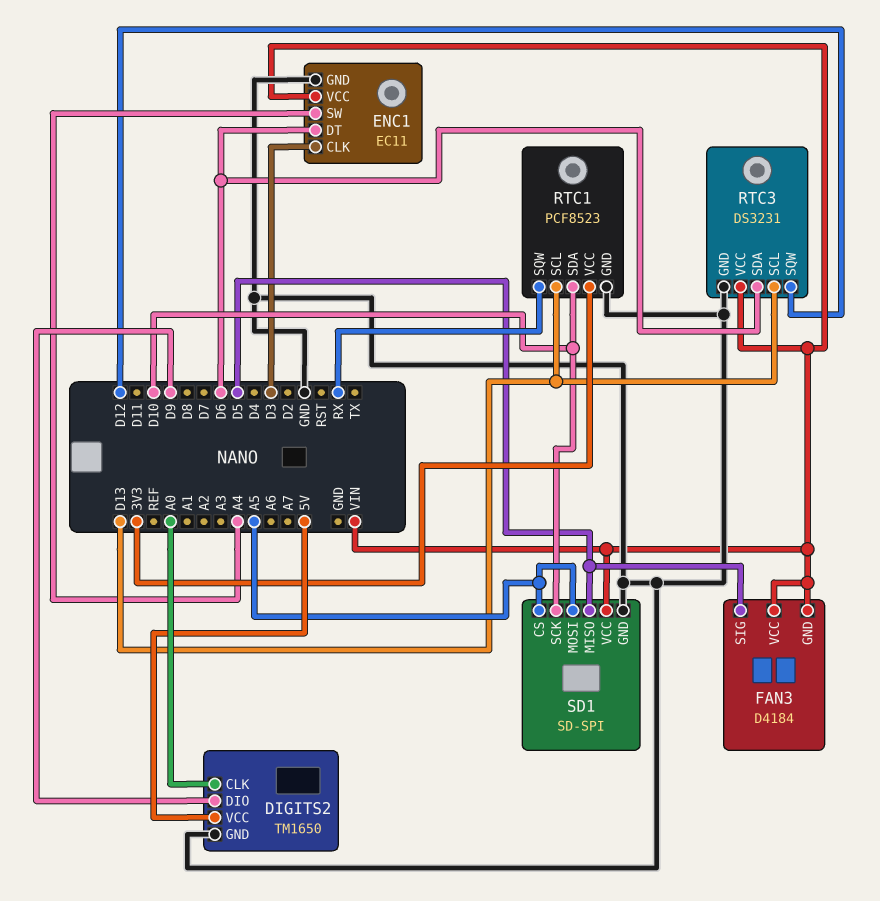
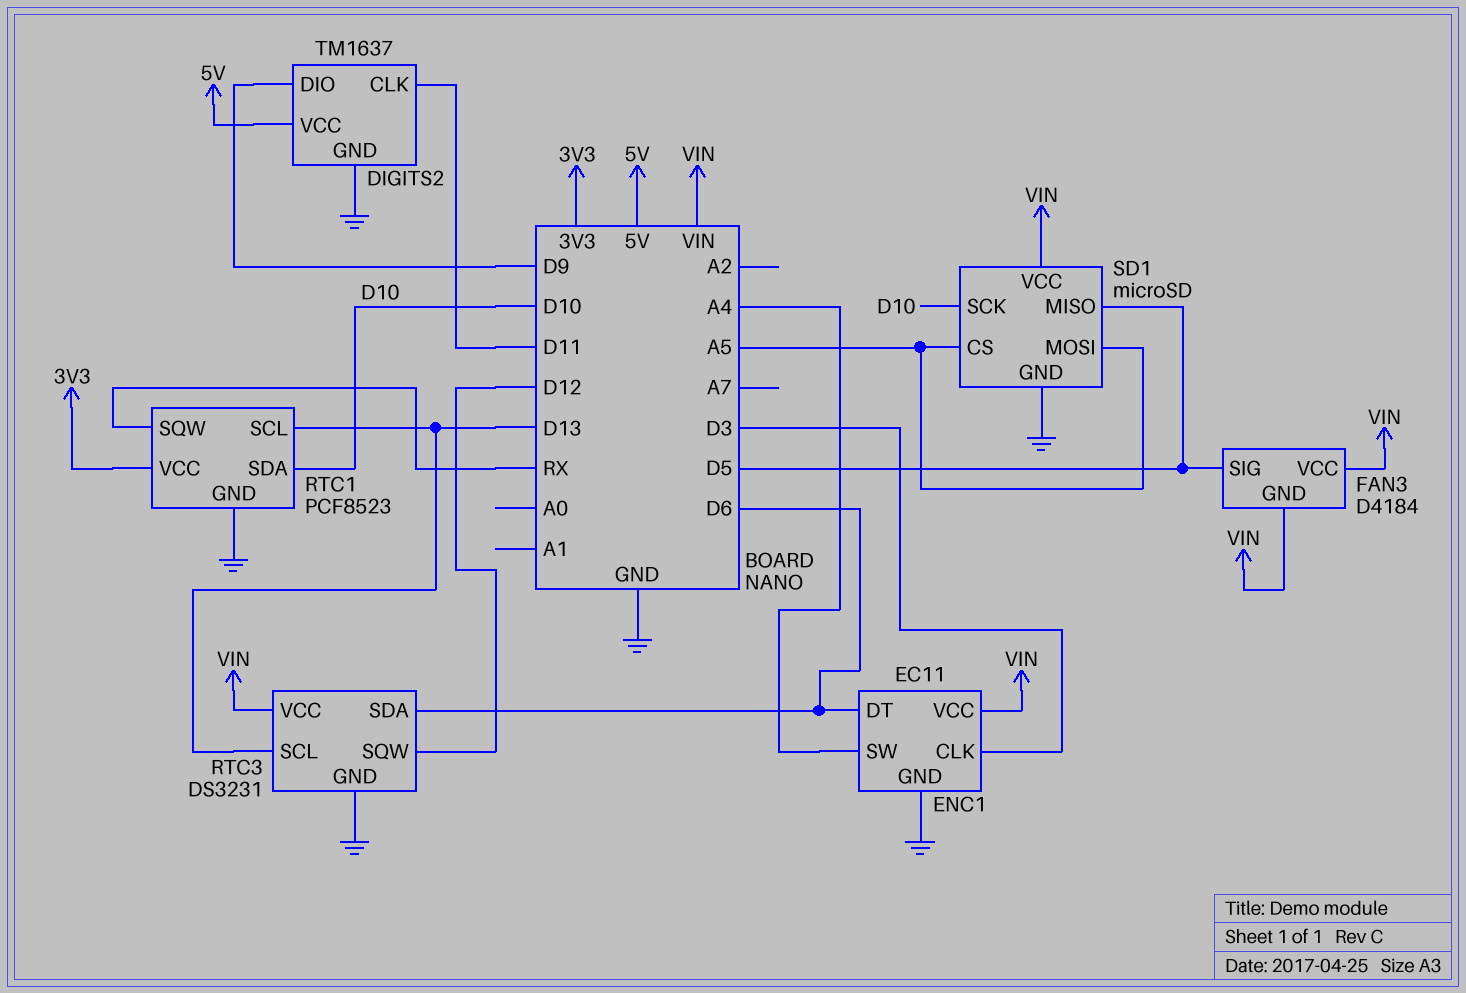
DIGITS2: TM1650 -> TM1637
DIGITS2 pin CLK: A0 -> D11
SD1: SD-SPI -> microSD

